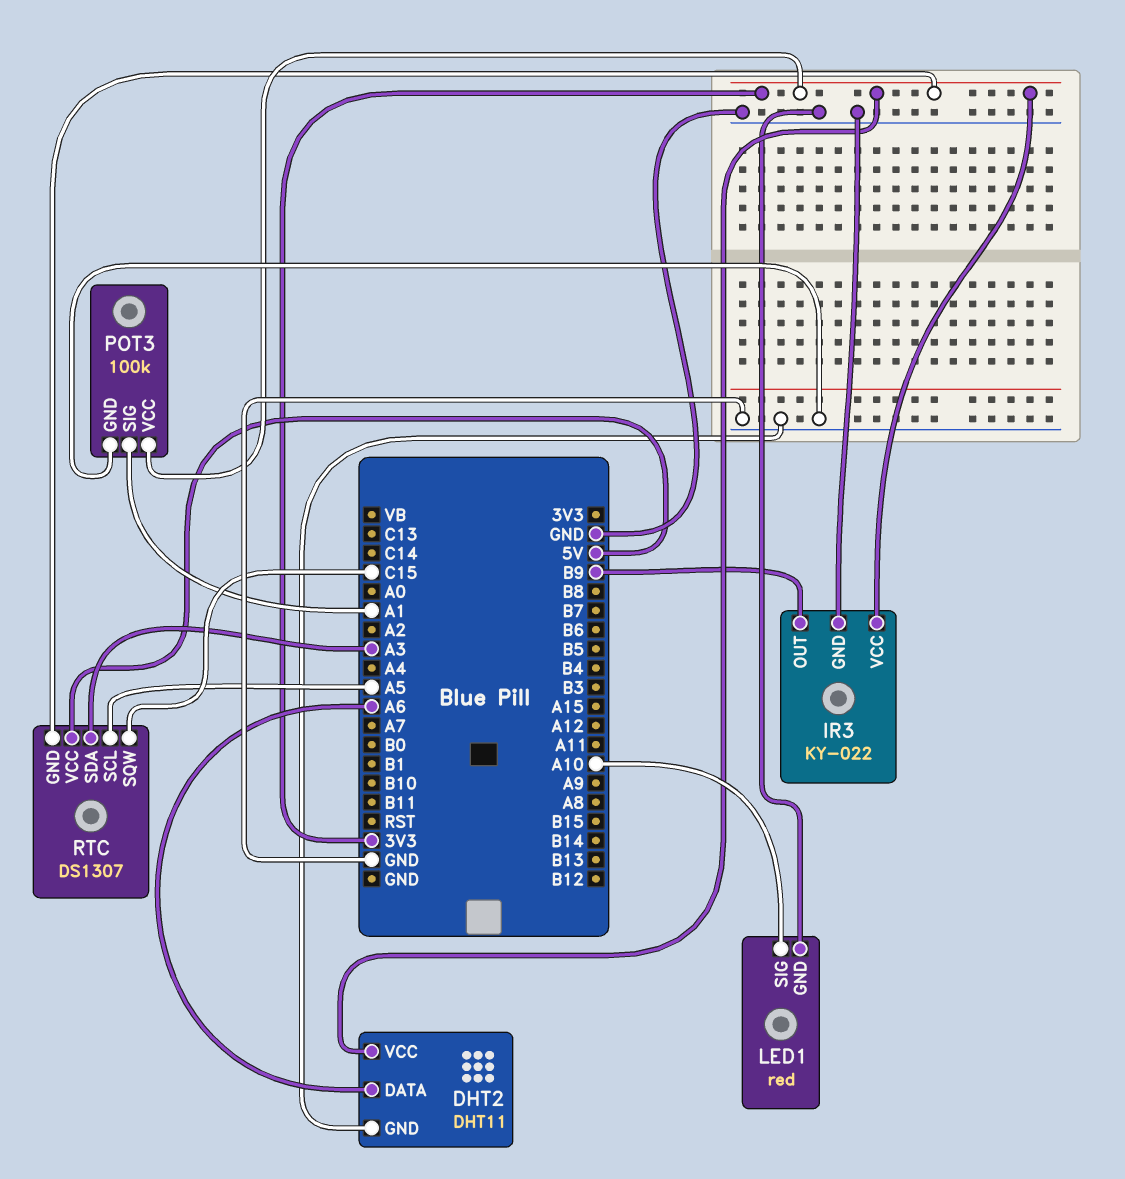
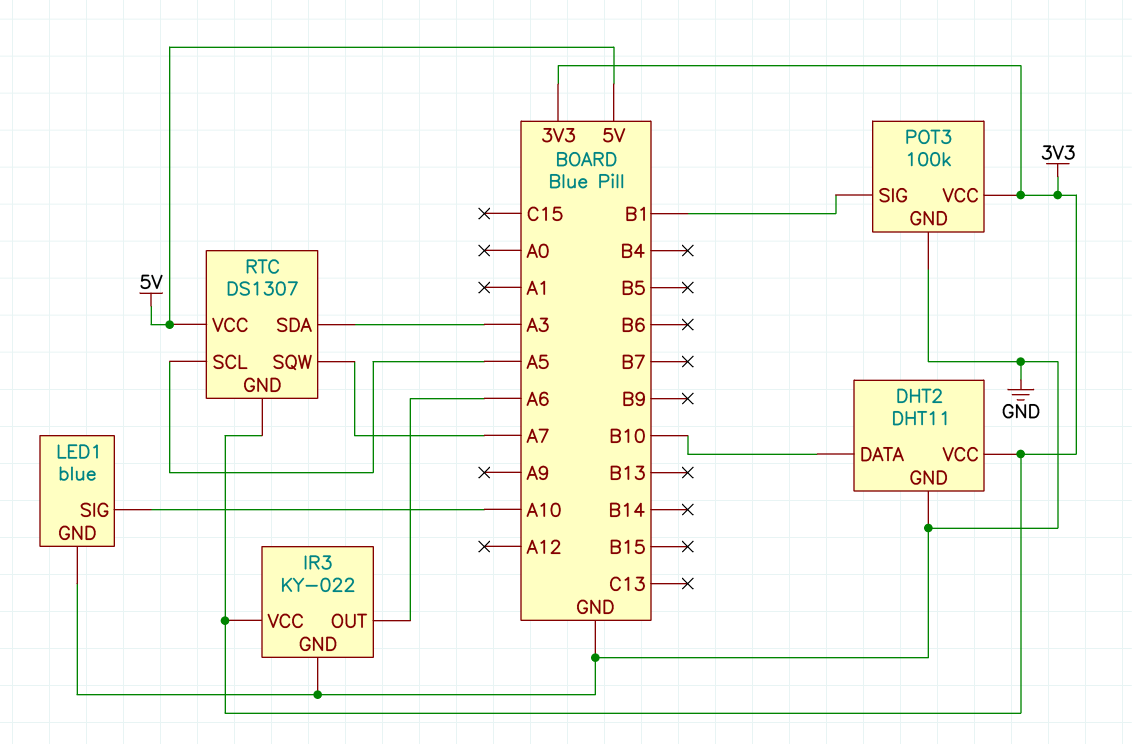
DHT2 pin DATA: A6 -> B10
IR3 pin OUT: B9 -> A6
LED1: red -> blue
POT3 pin SIG: A1 -> B1
RTC pin SQW: C15 -> A7

